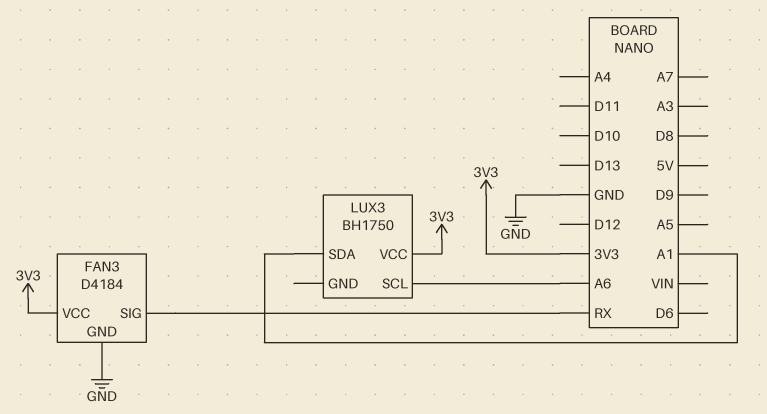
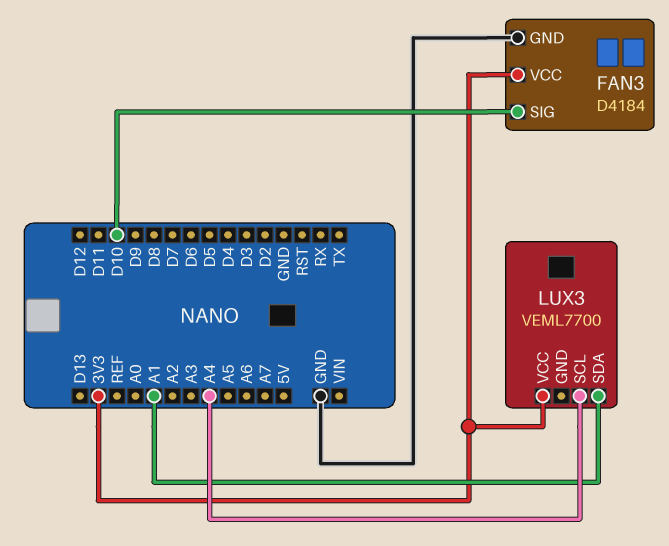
FAN3 pin SIG: RX -> D10
LUX3: BH1750 -> VEML7700
LUX3 pin SCL: A6 -> A4

